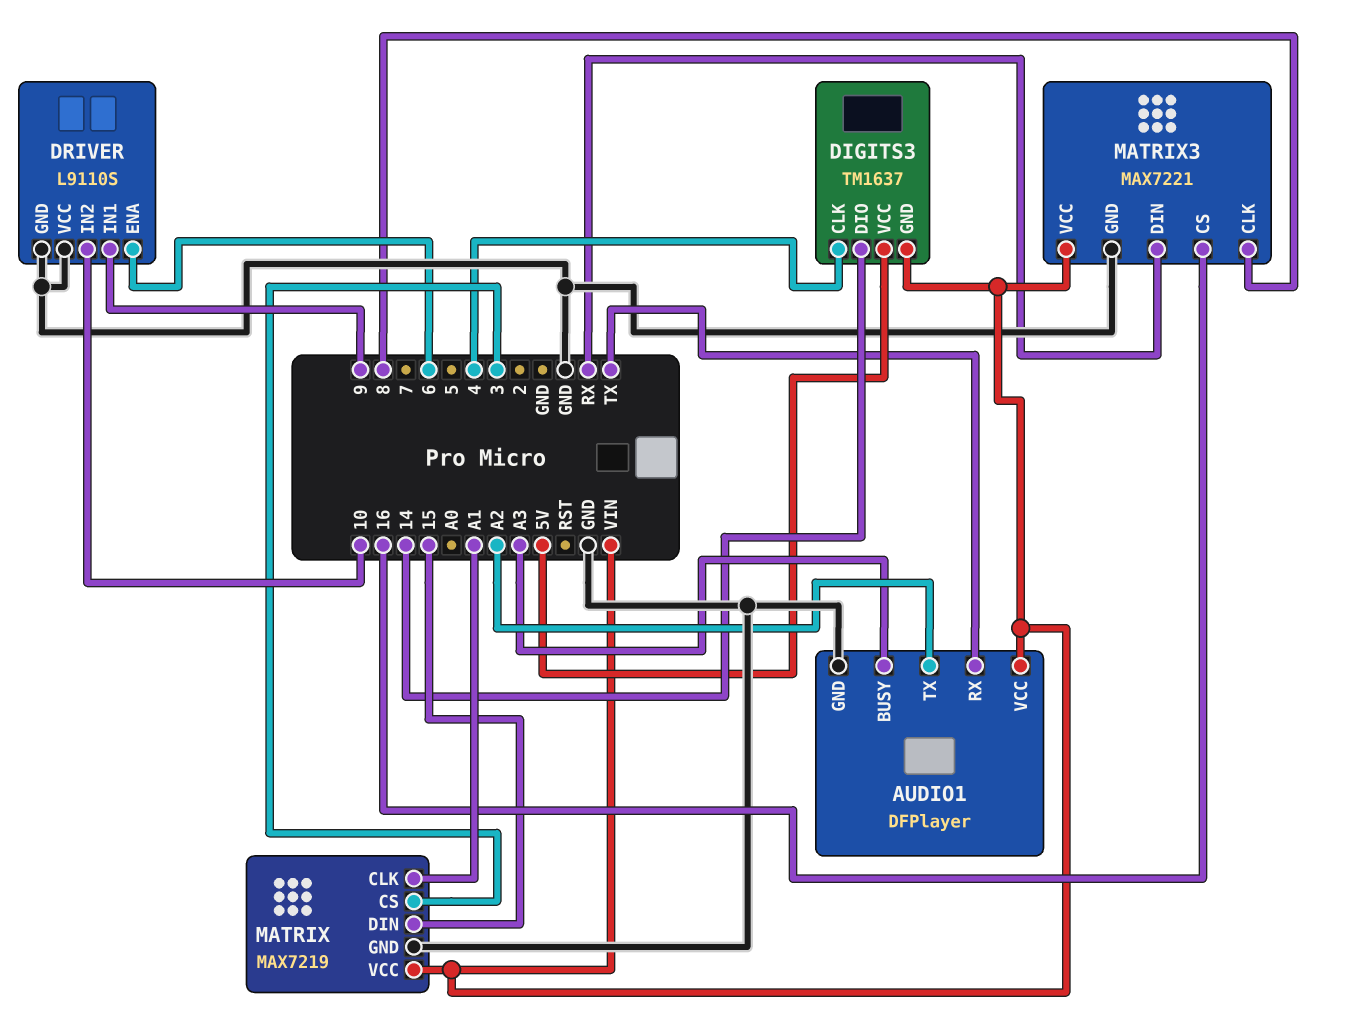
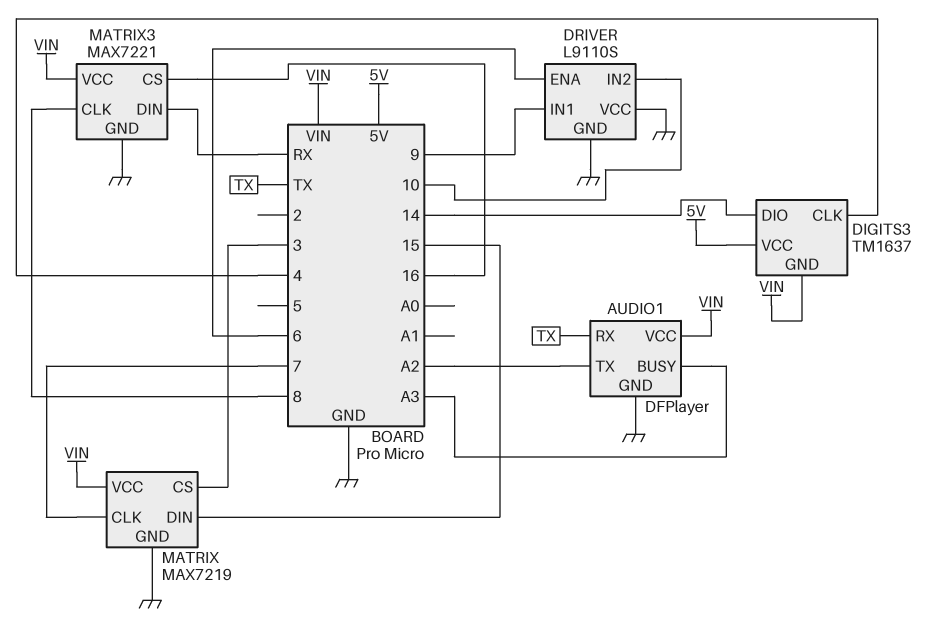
MATRIX pin CLK: A1 -> 7

